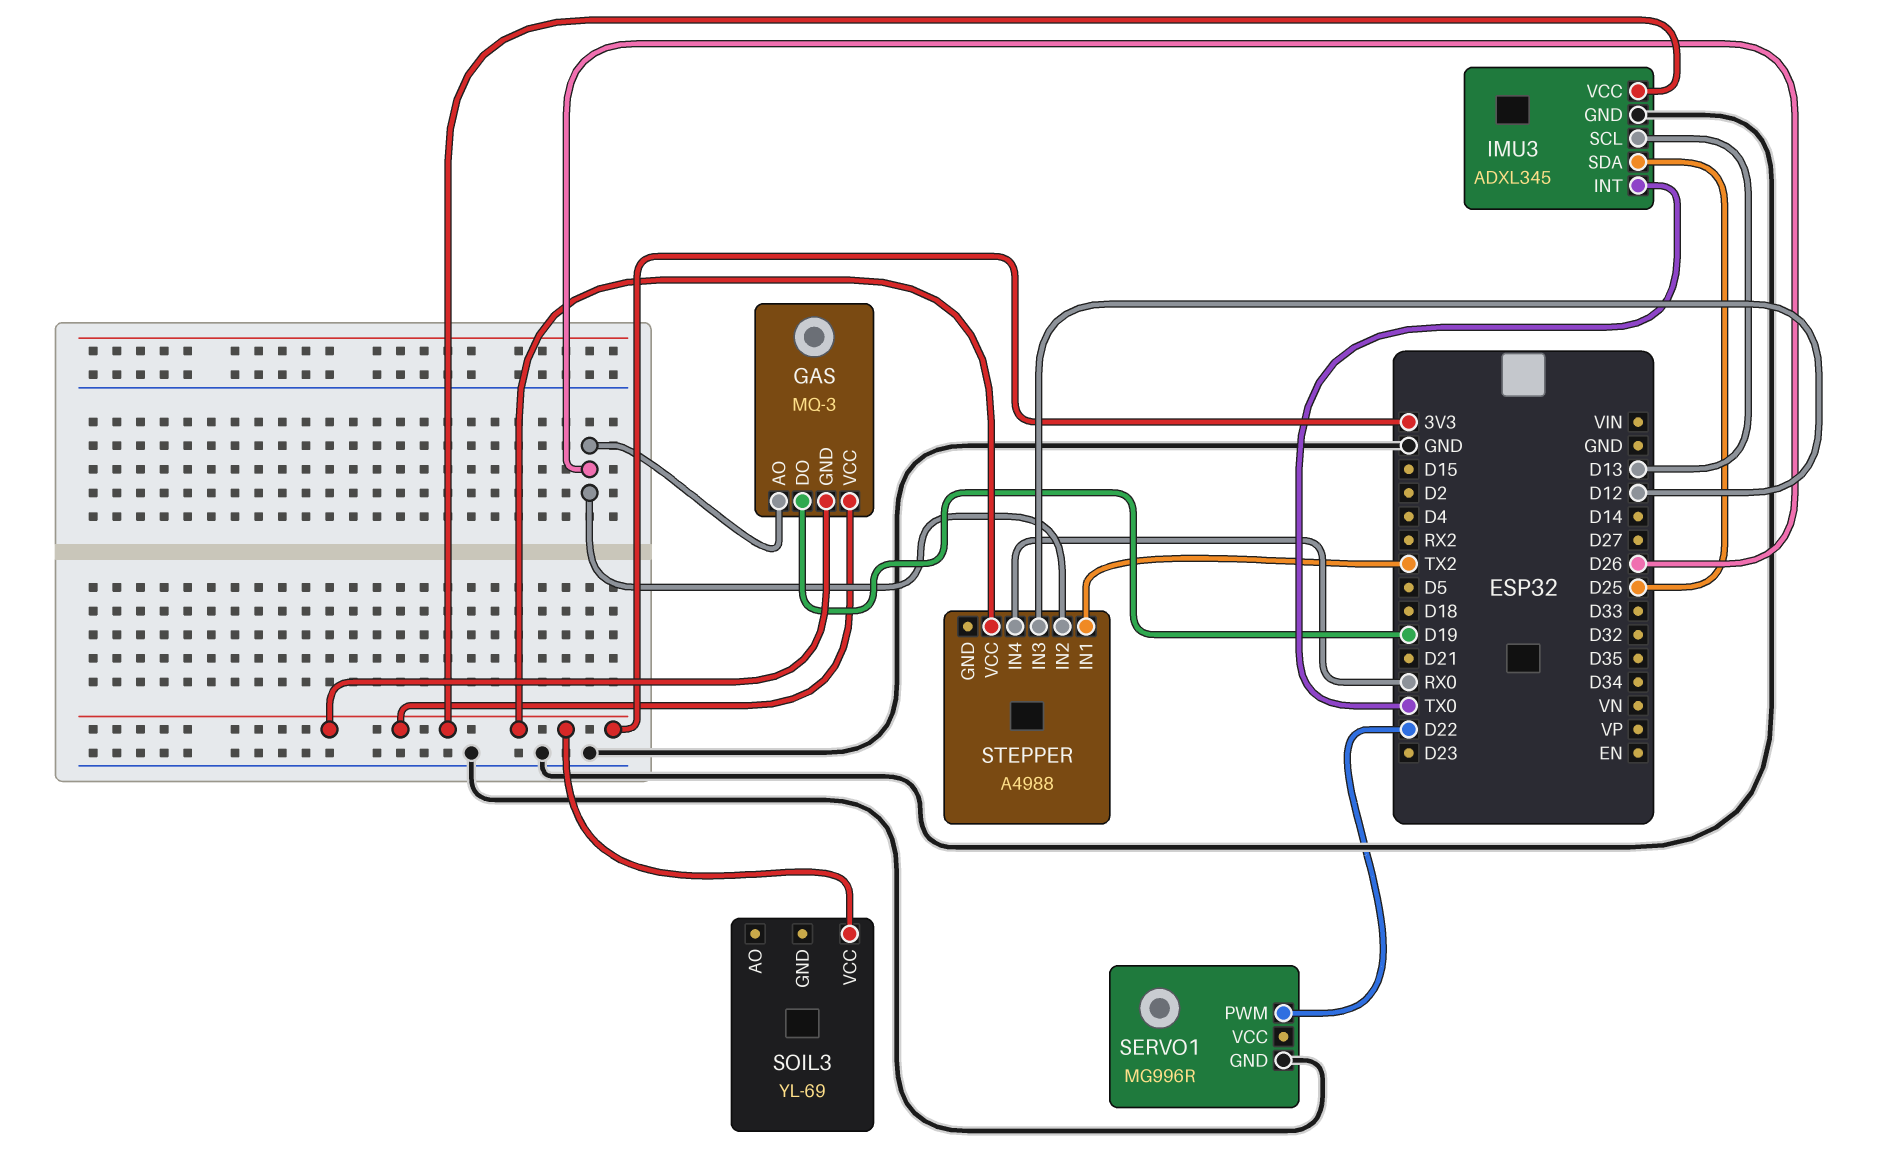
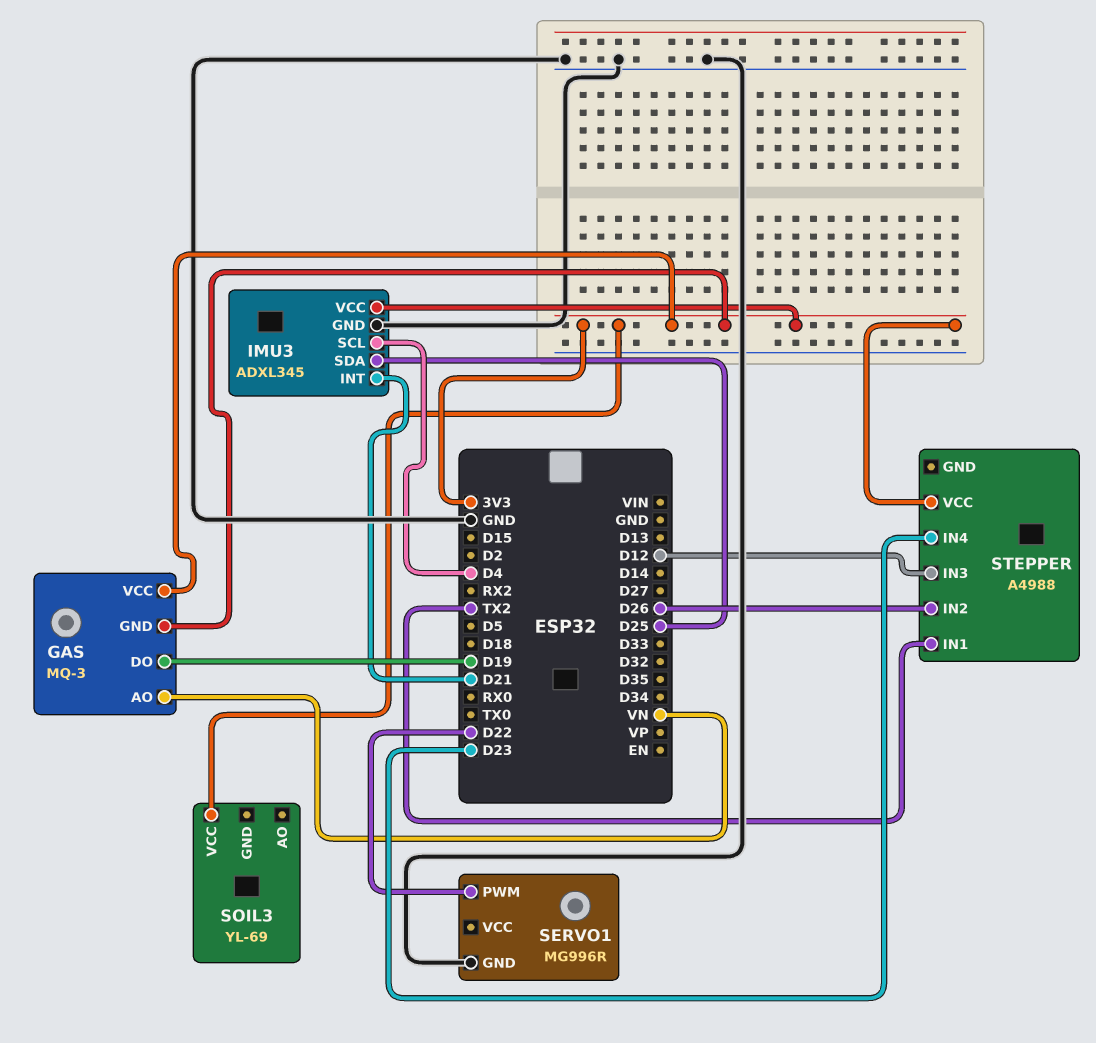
GAS pin AO: D26 -> VN
IMU3 pin INT: TX0 -> D21
IMU3 pin SCL: D13 -> D4
STEPPER pin IN4: RX0 -> D23

